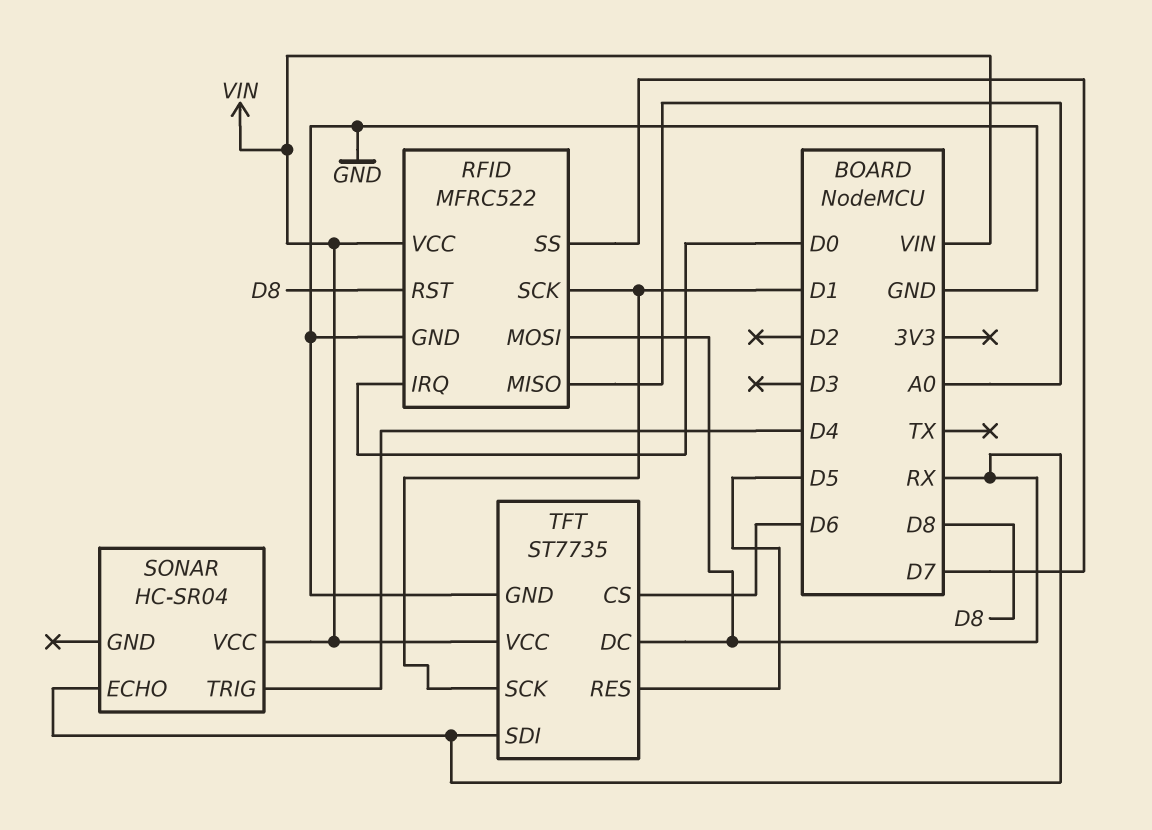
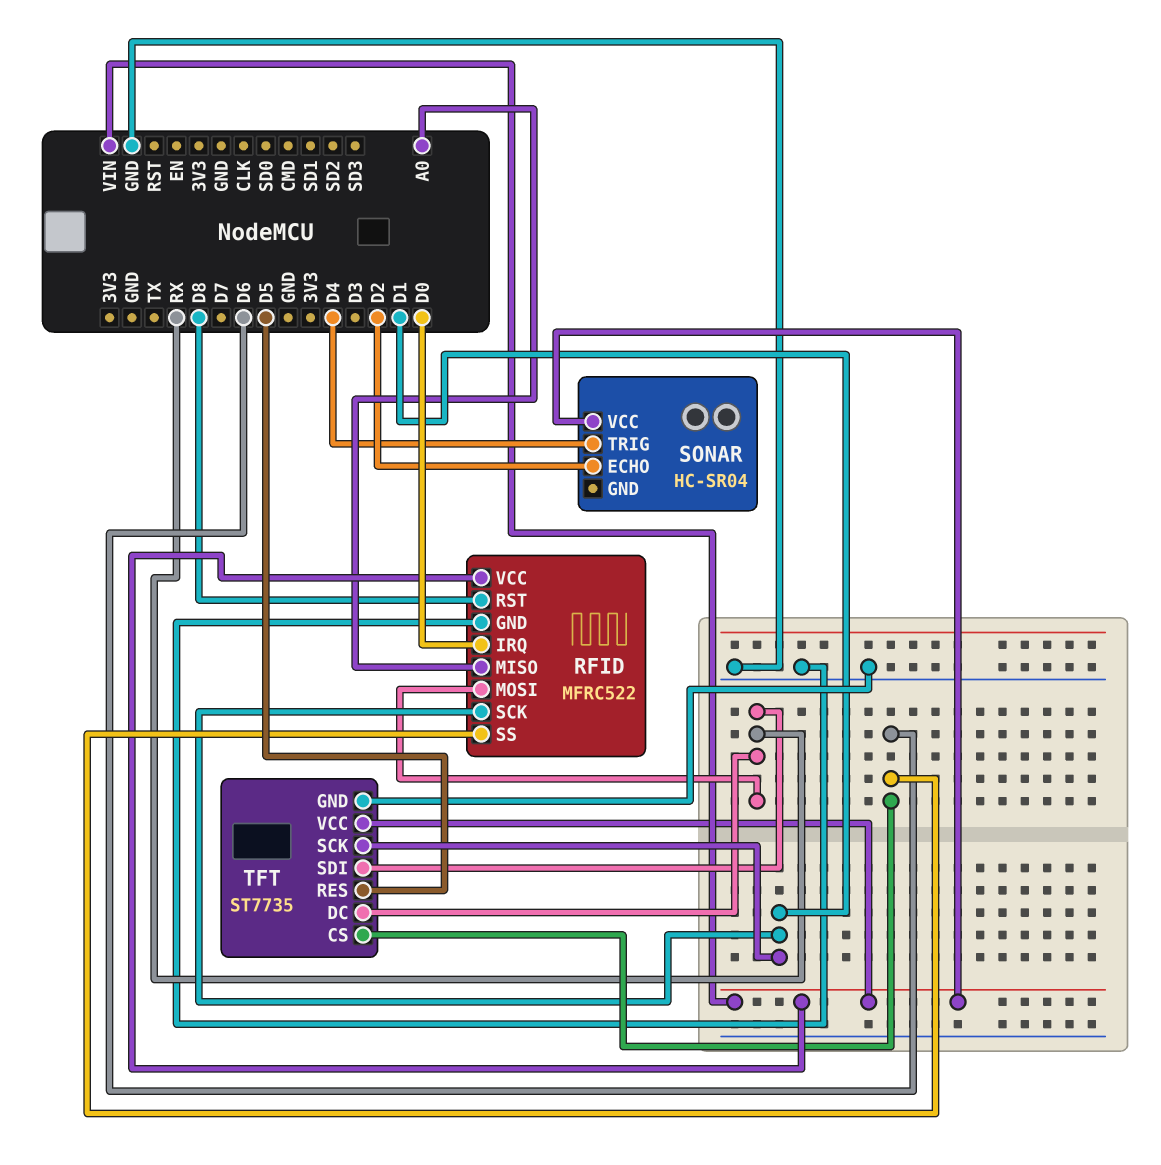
RFID pin SS: D7 -> D6
SONAR pin ECHO: RX -> D2

